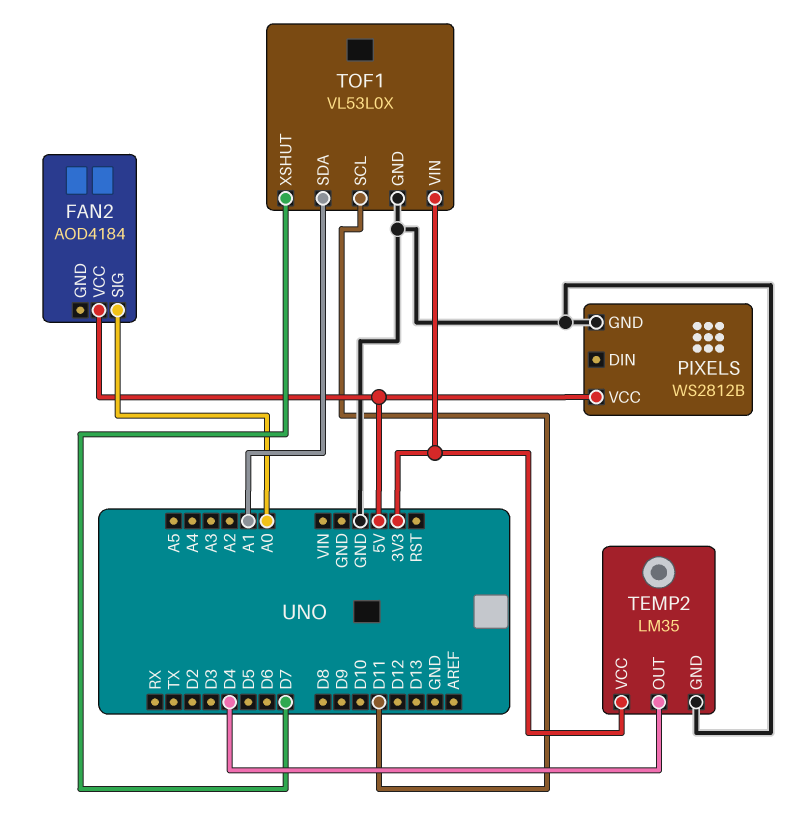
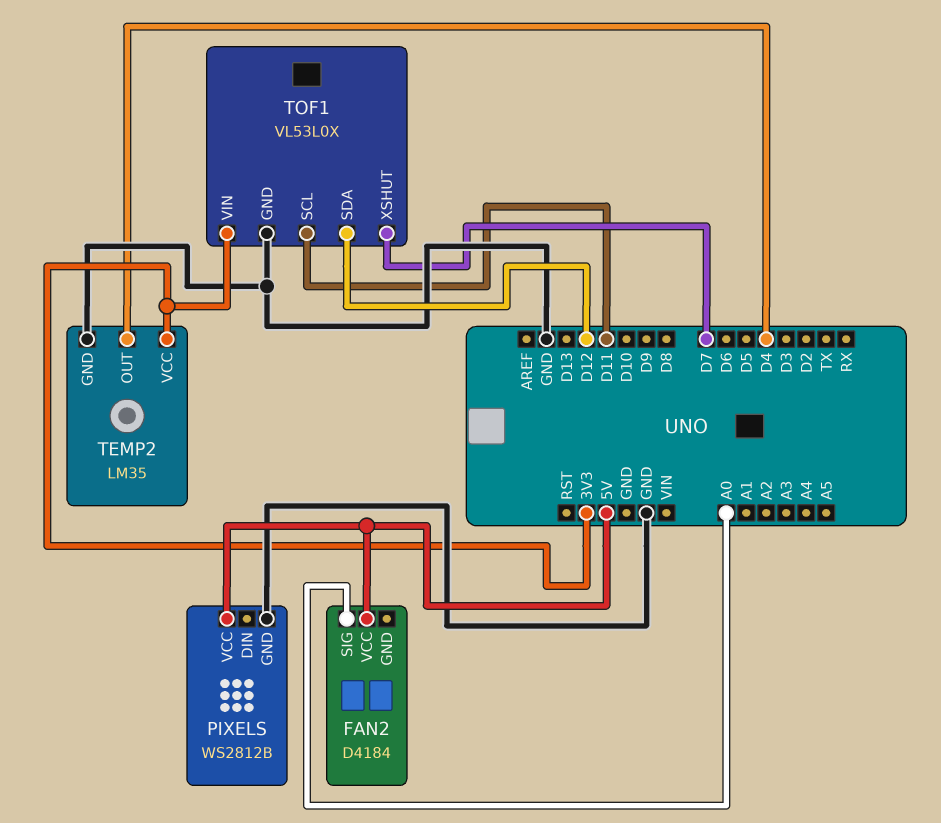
FAN2: AOD4184 -> D4184
TOF1 pin SDA: A1 -> D12

